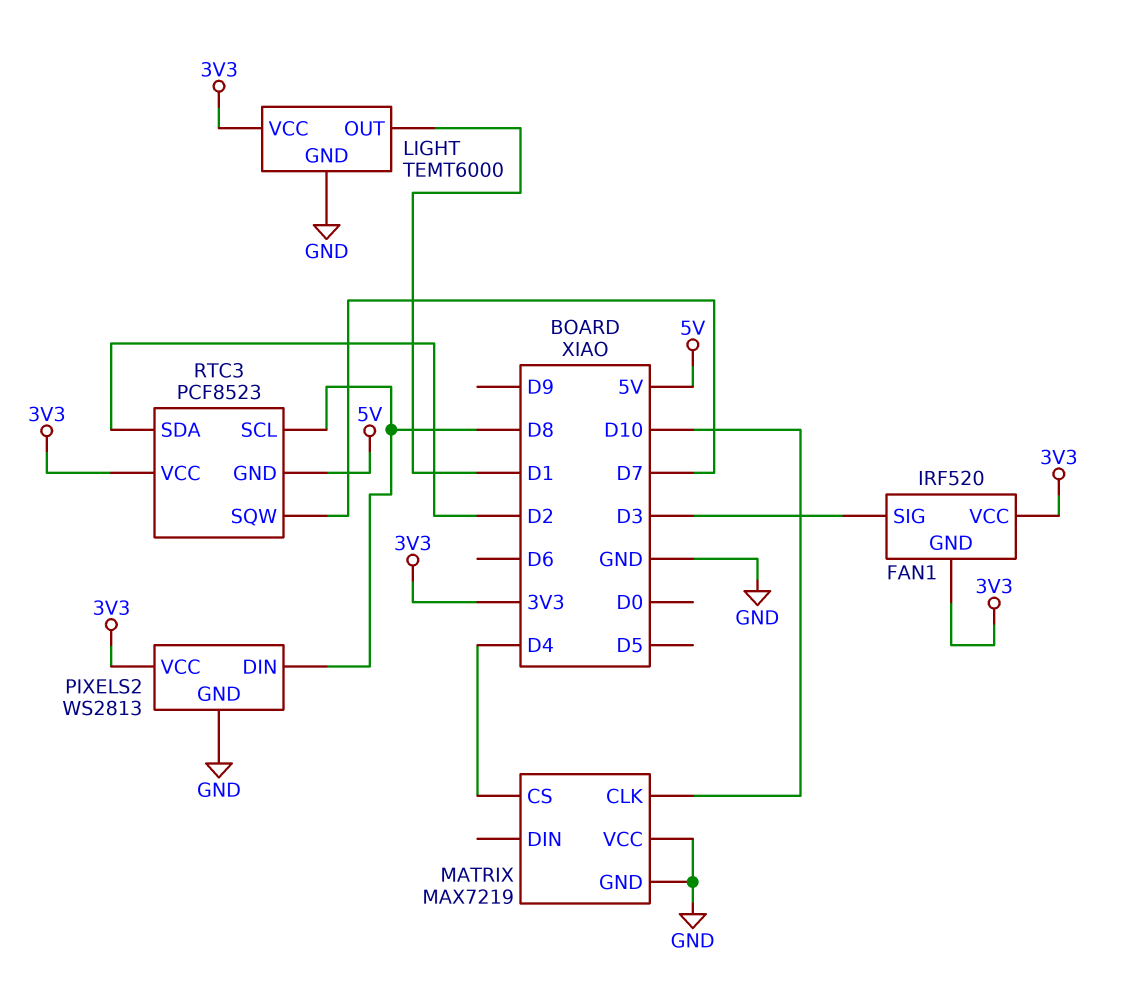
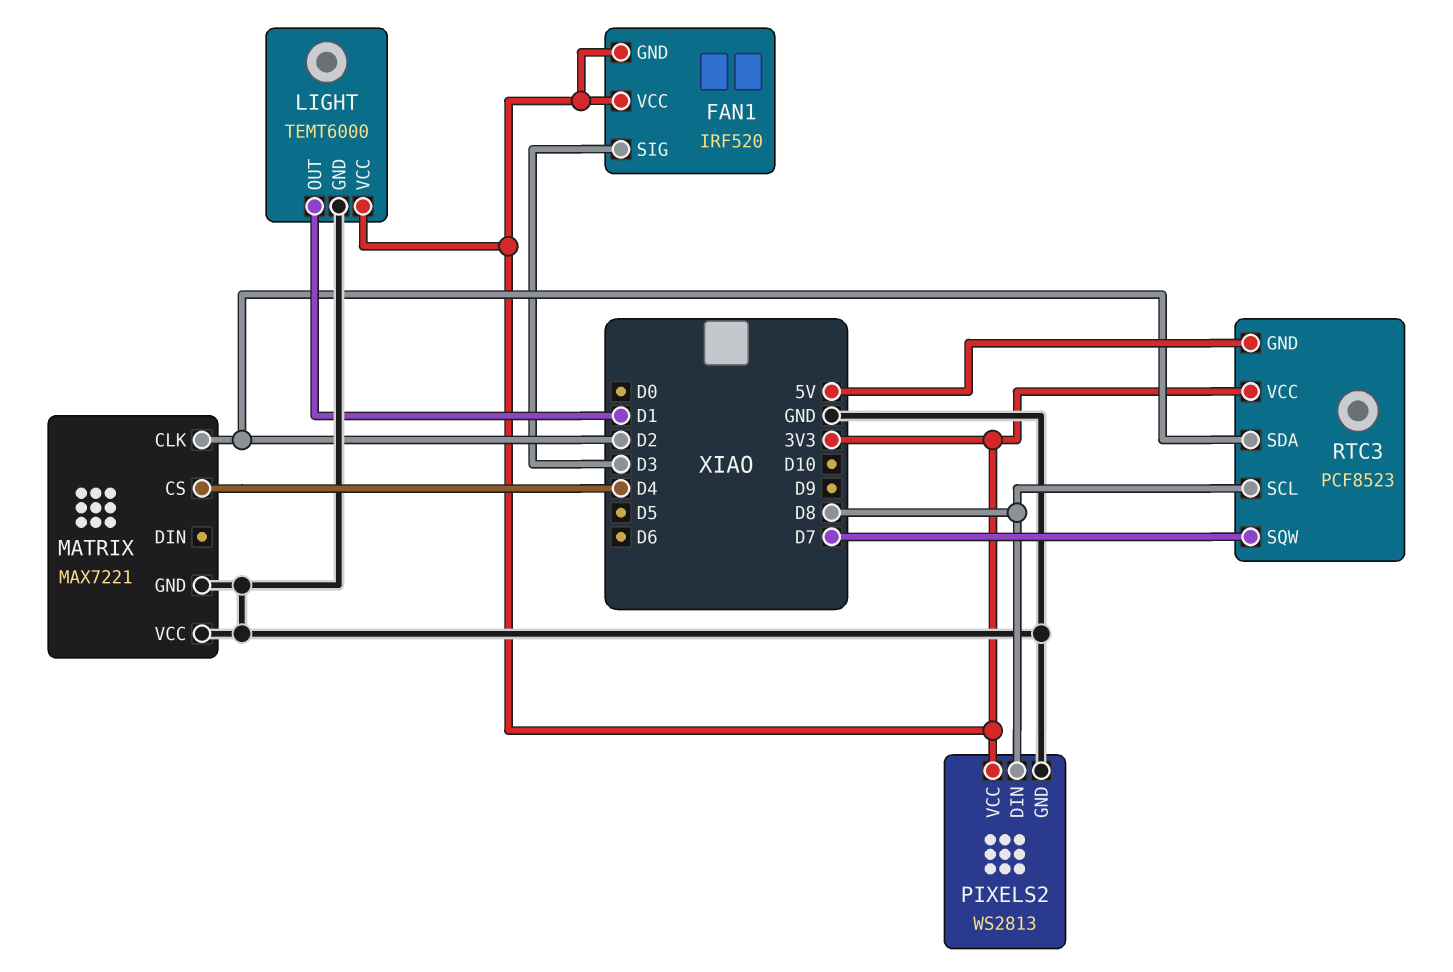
MATRIX: MAX7219 -> MAX7221
MATRIX pin CLK: D10 -> D2

